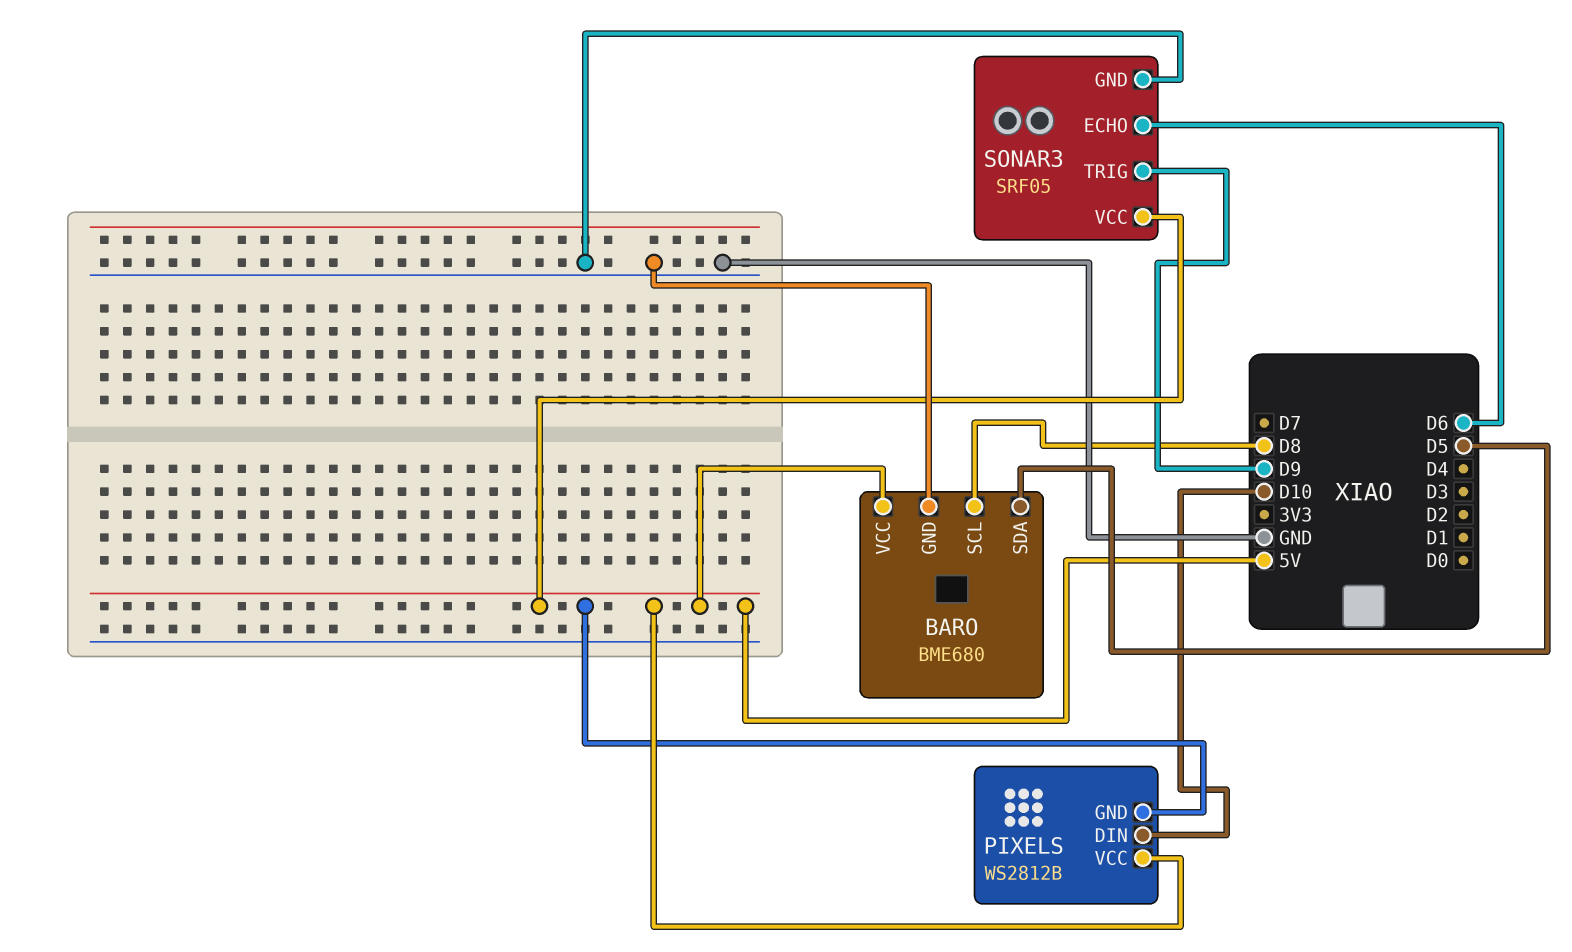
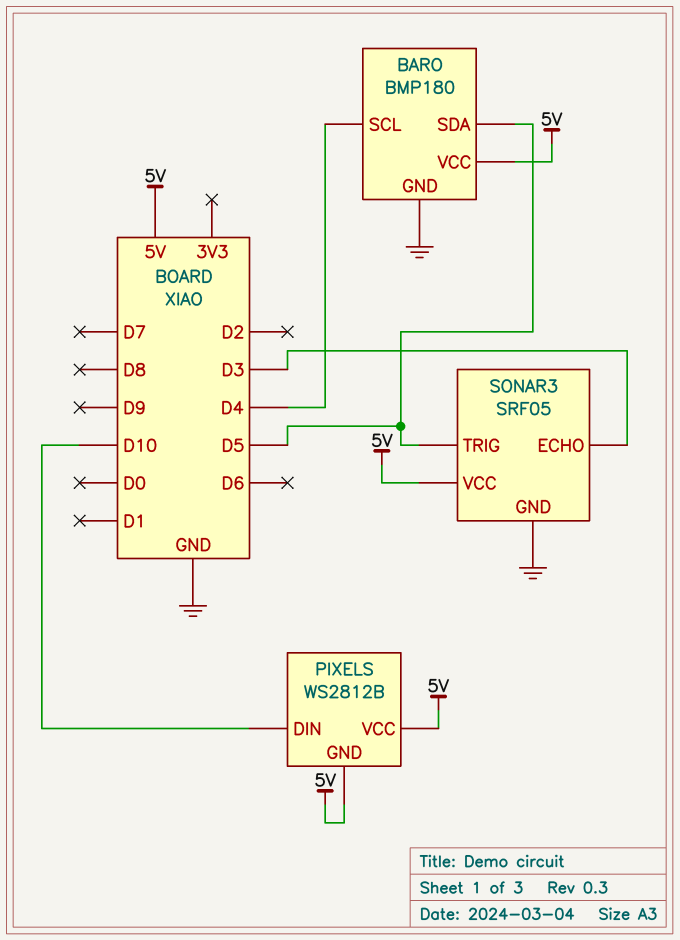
BARO: BME680 -> BMP180
BARO pin SCL: D8 -> D4
SONAR3 pin ECHO: D6 -> D3
SONAR3 pin TRIG: D9 -> D5

